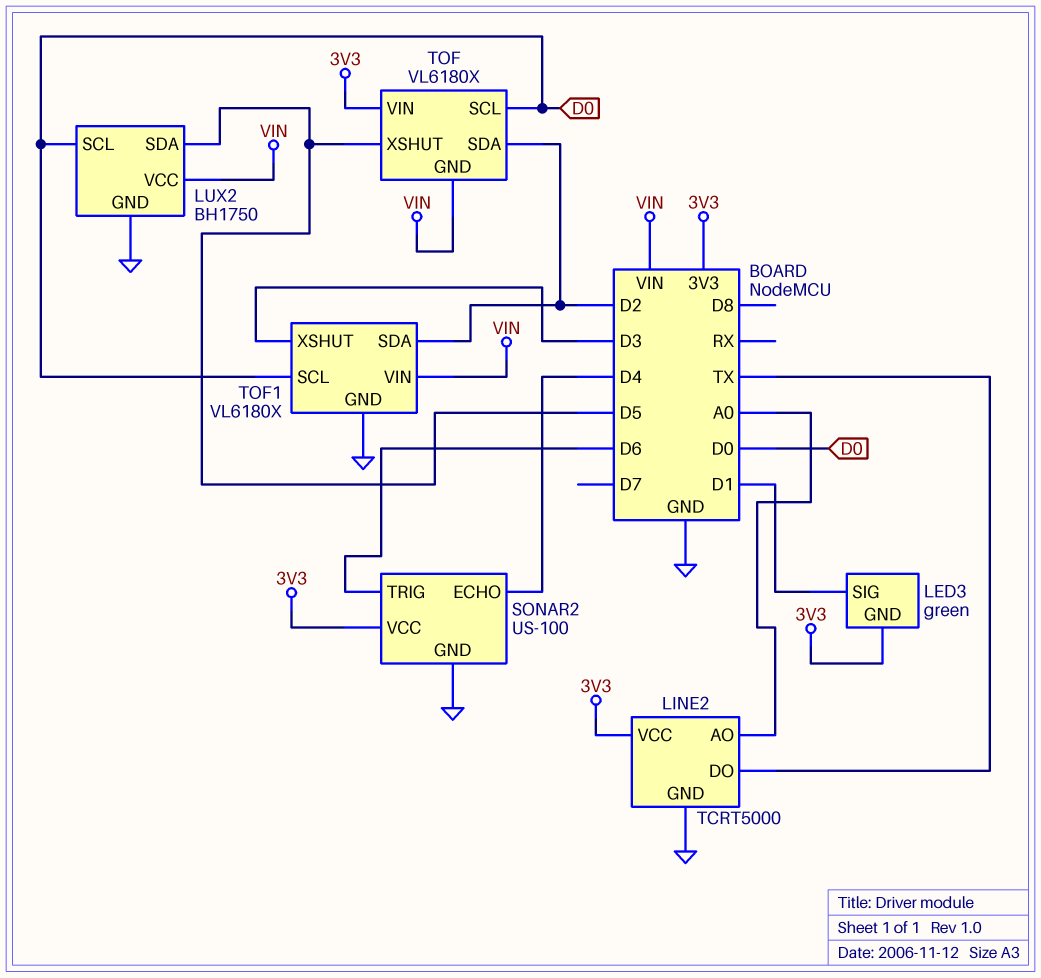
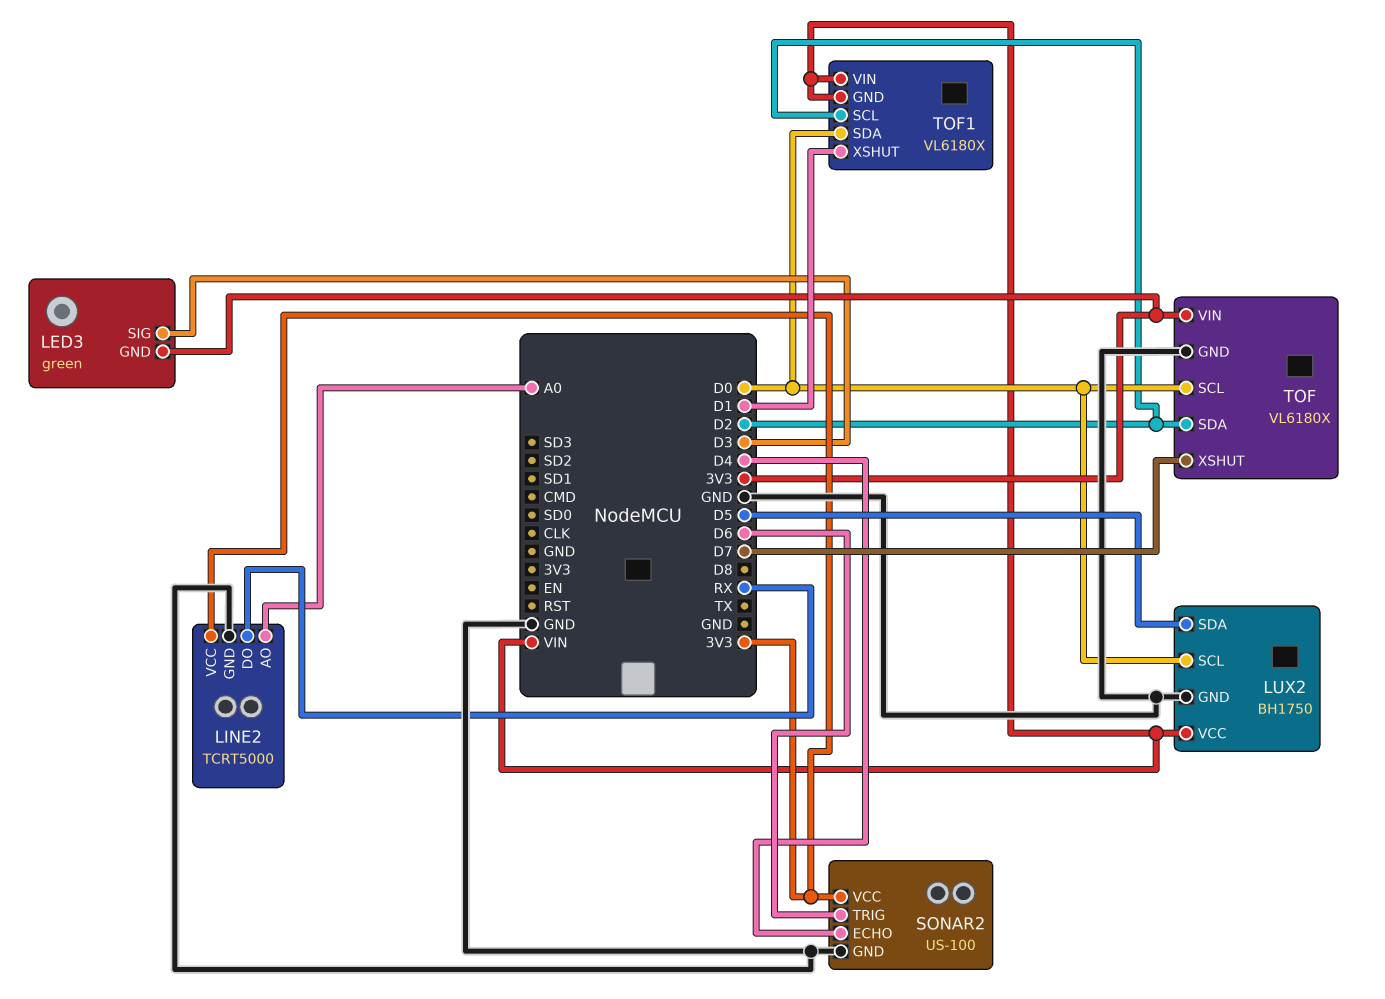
LED3 pin SIG: D1 -> D3
LINE2 pin DO: TX -> RX
TOF pin GND: VIN -> GND
TOF pin XSHUT: D5 -> D7
TOF1 pin GND: GND -> VIN
TOF1 pin SCL: D0 -> D2
TOF1 pin SDA: D2 -> D0
TOF1 pin XSHUT: D3 -> D1

